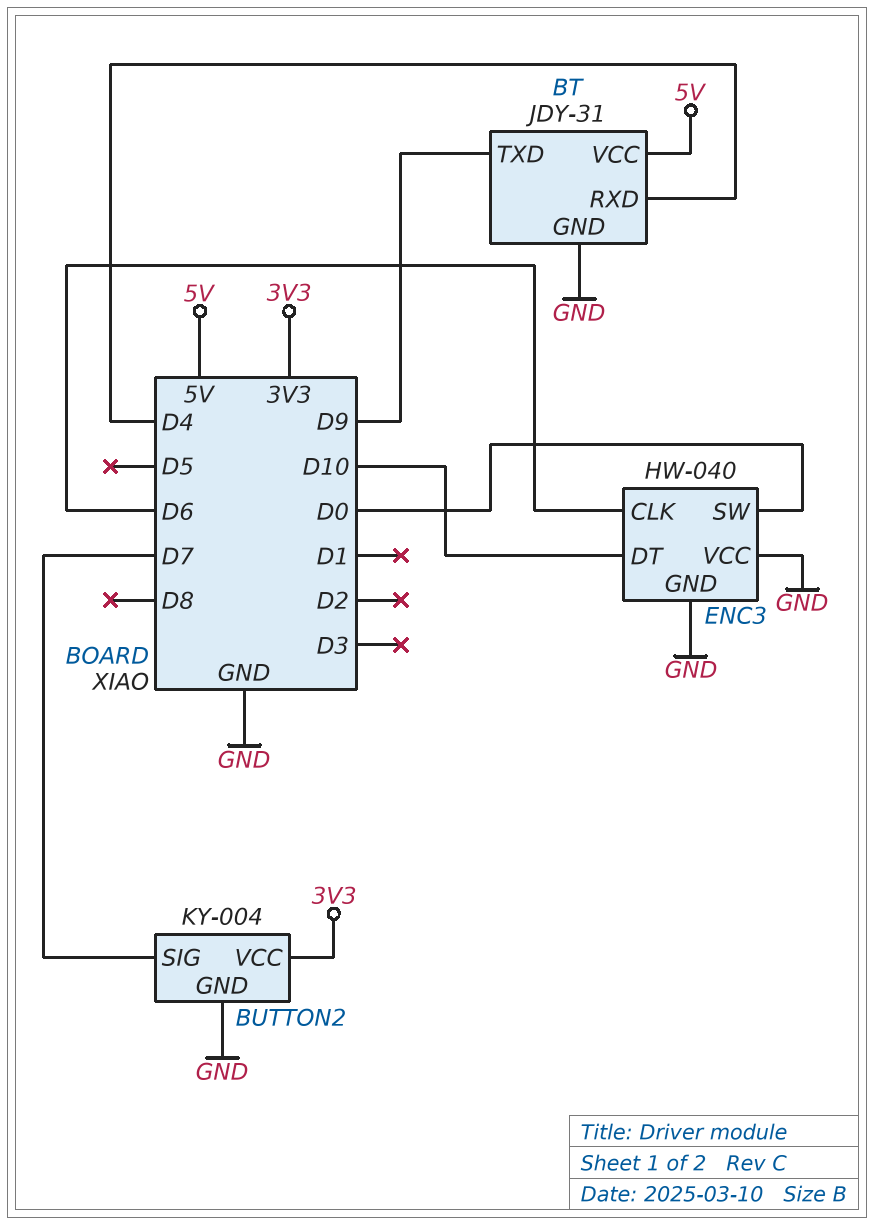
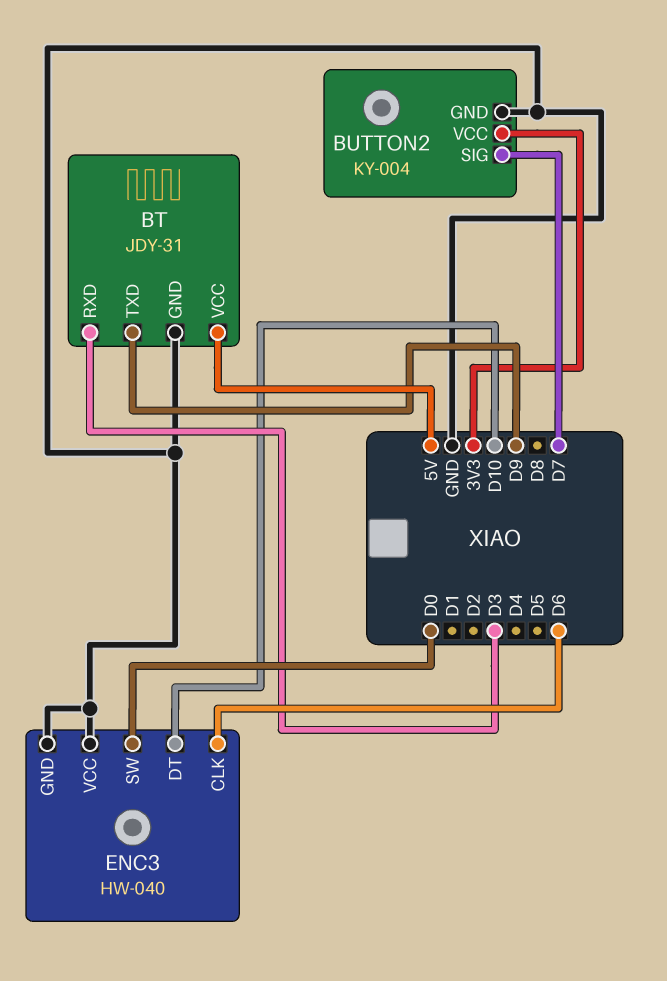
BT pin RXD: D4 -> D3

